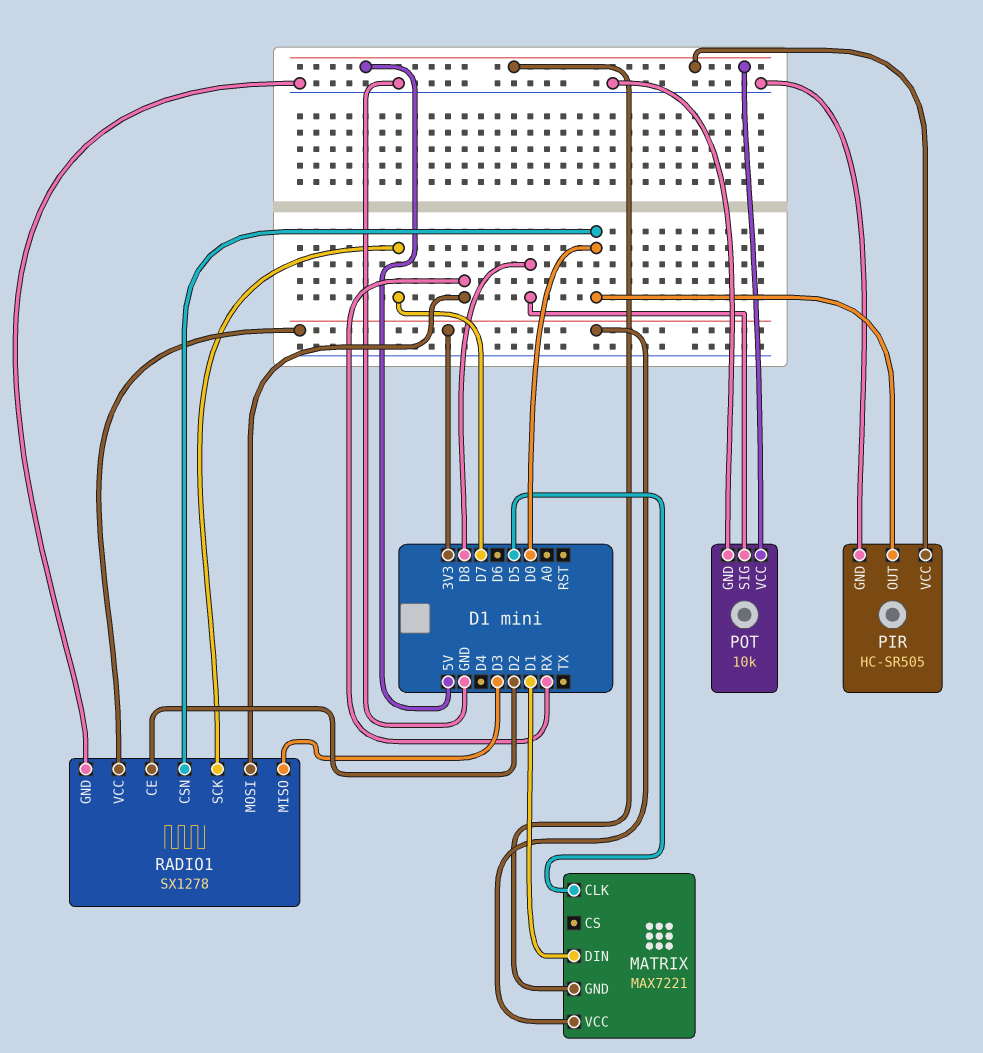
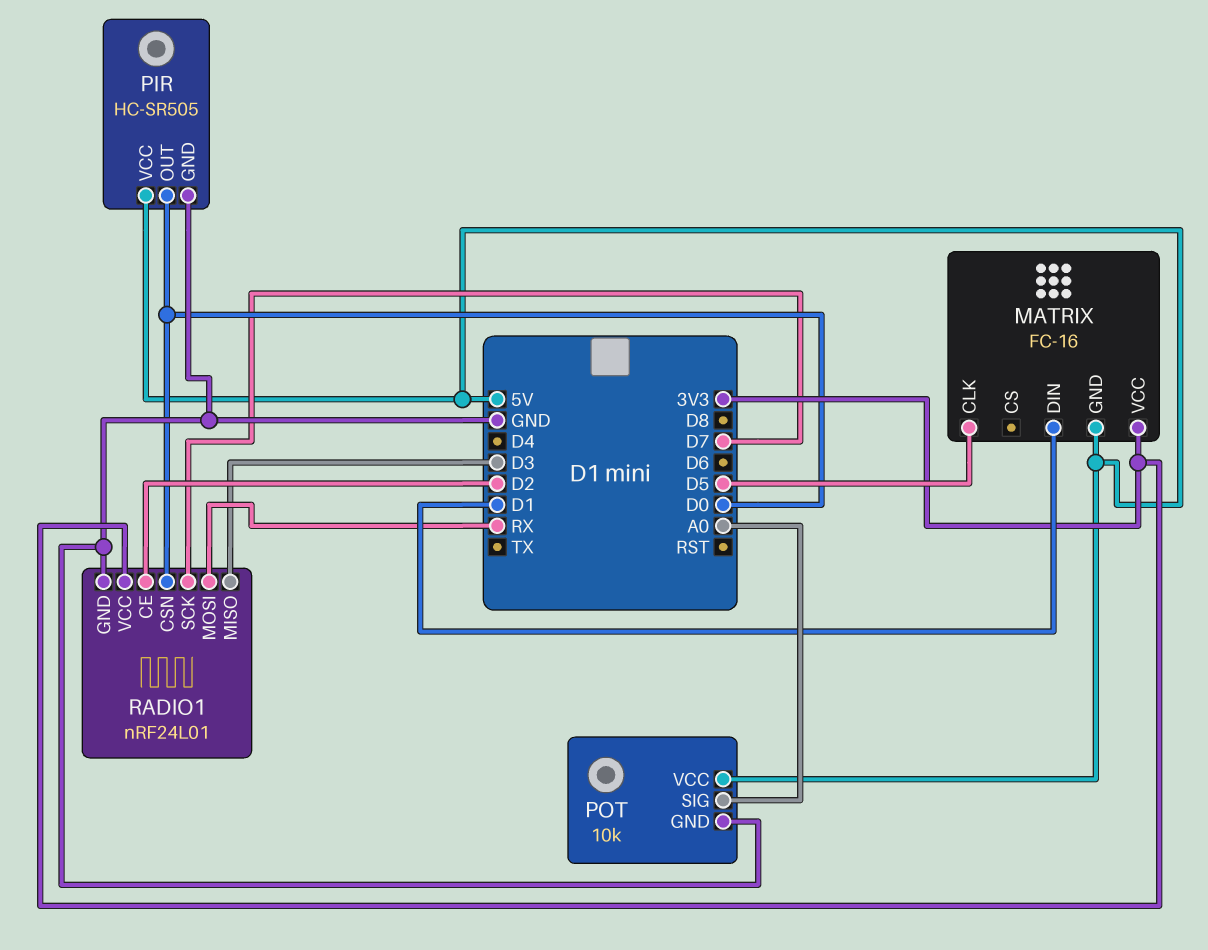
MATRIX: MAX7221 -> FC-16
POT pin SIG: D8 -> A0
RADIO1: SX1278 -> nRF24L01

